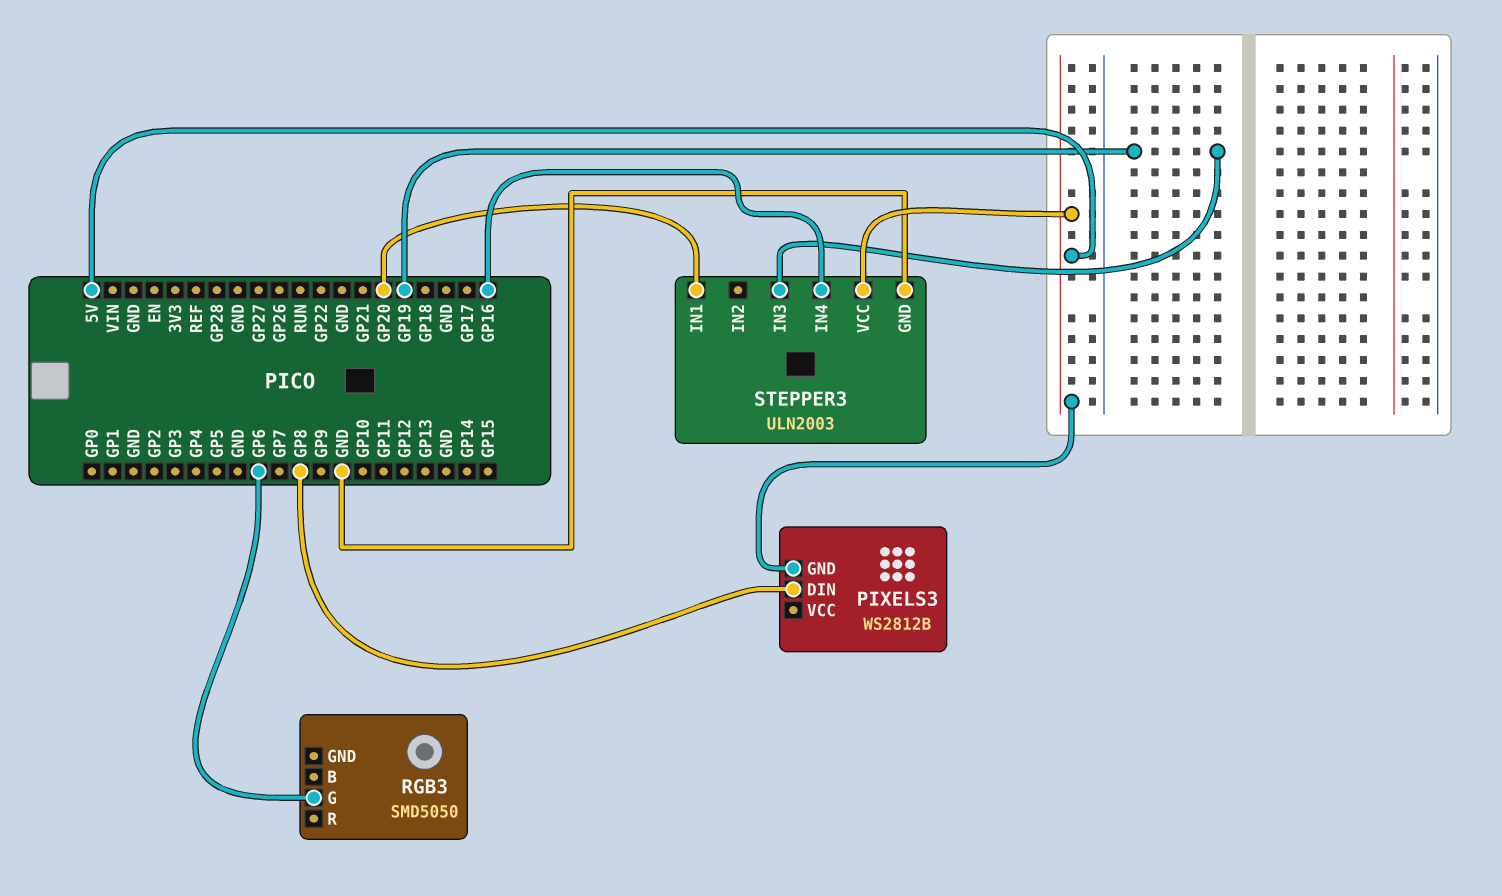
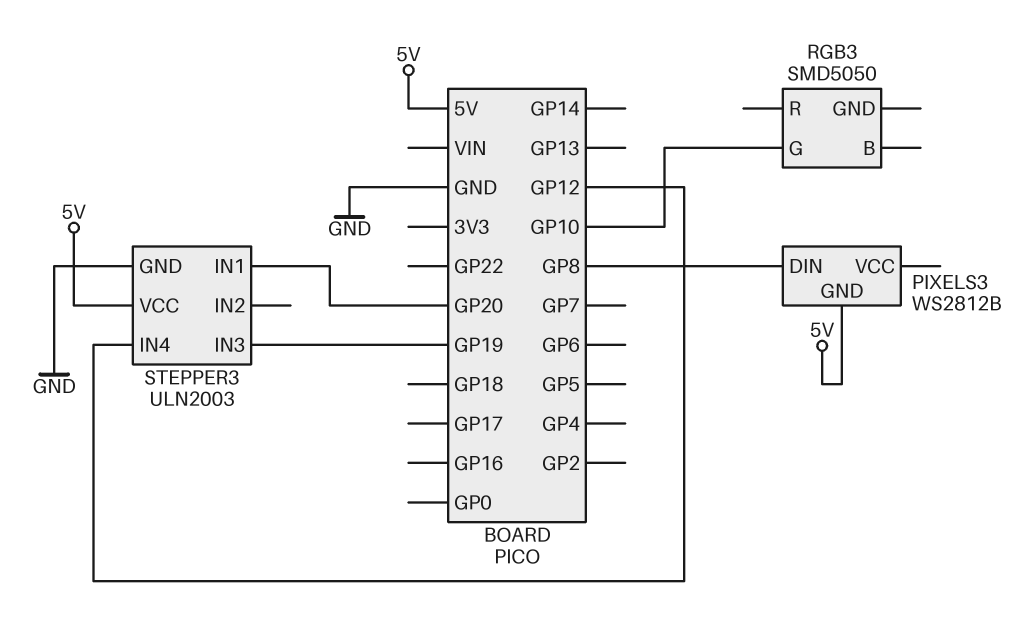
RGB3 pin G: GP6 -> GP10
STEPPER3 pin IN4: GP16 -> GP12

